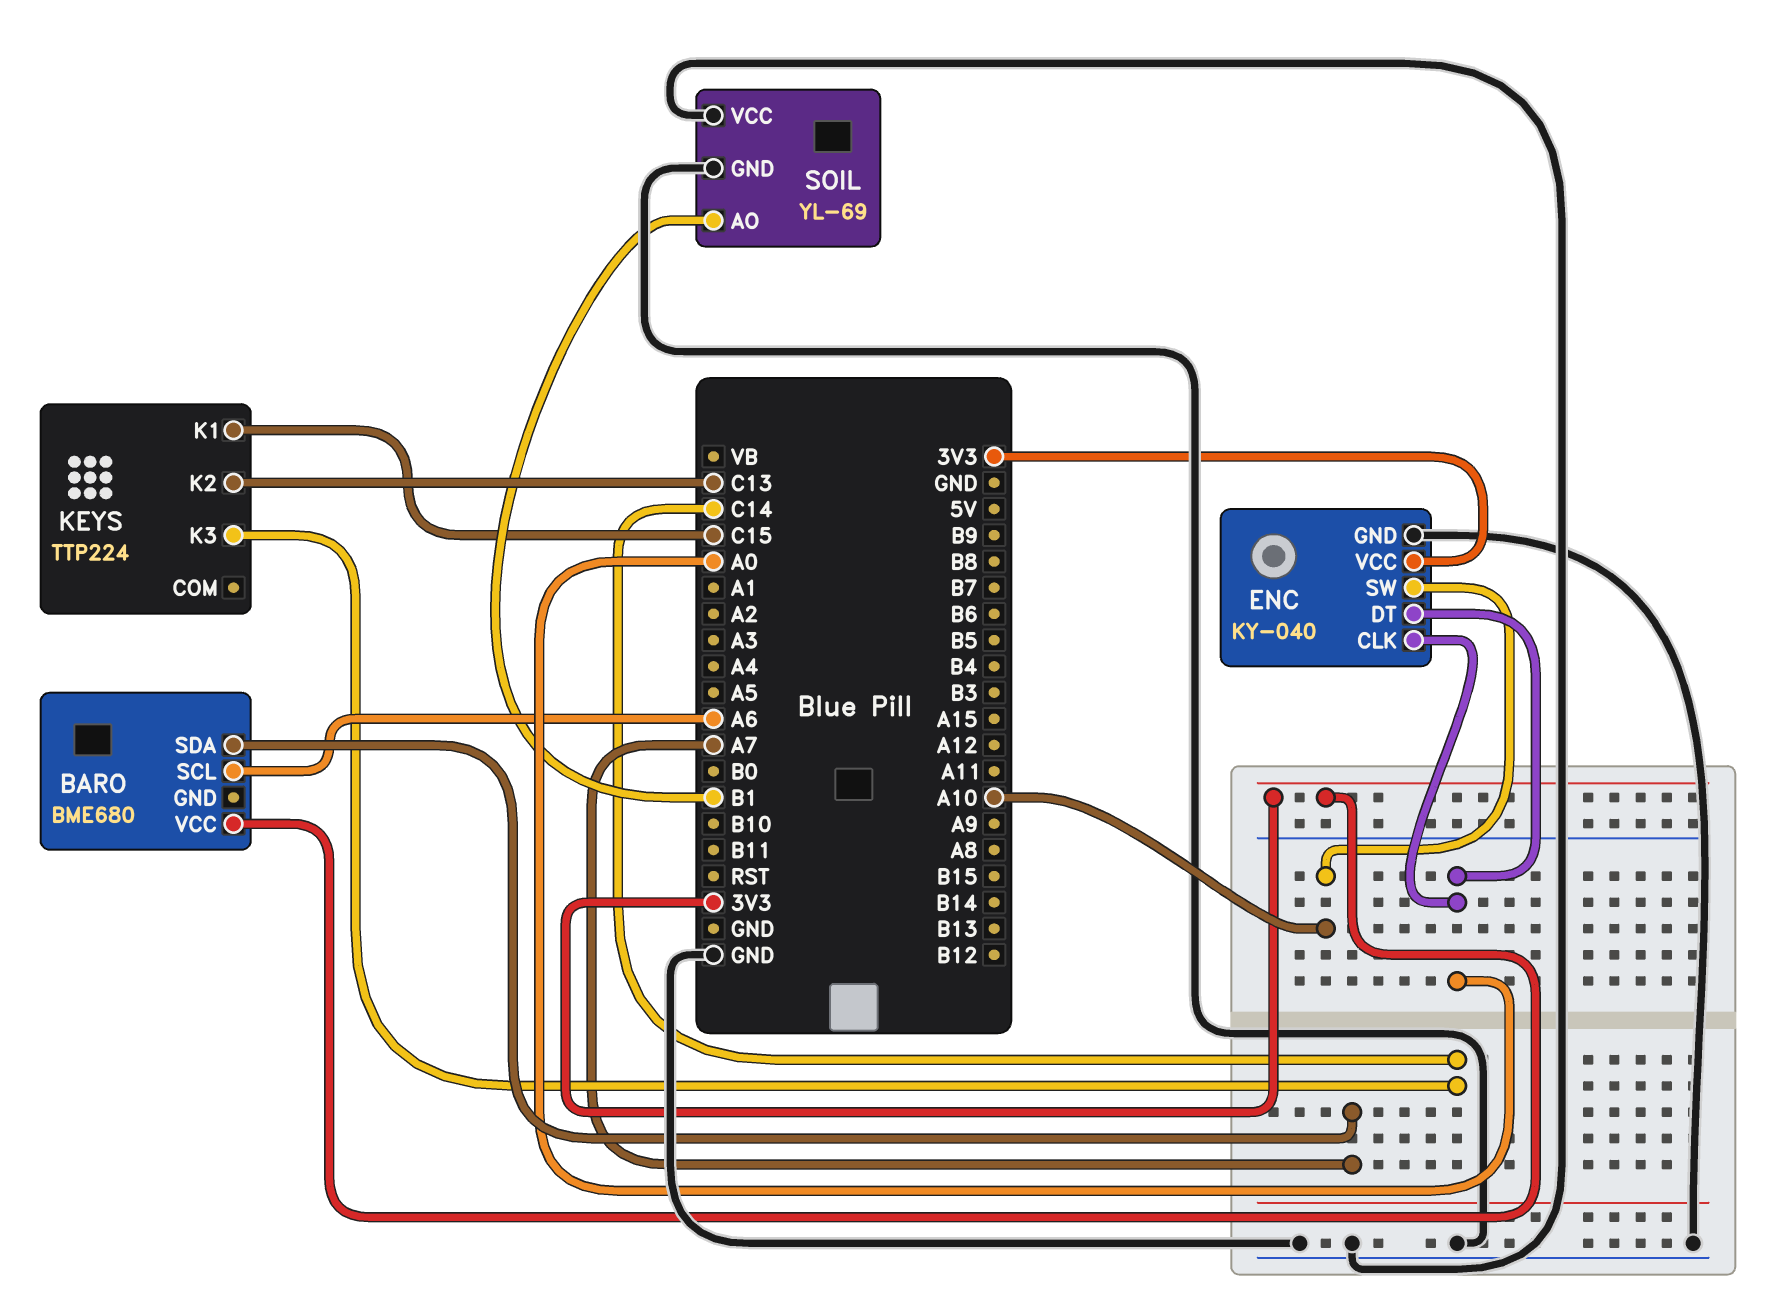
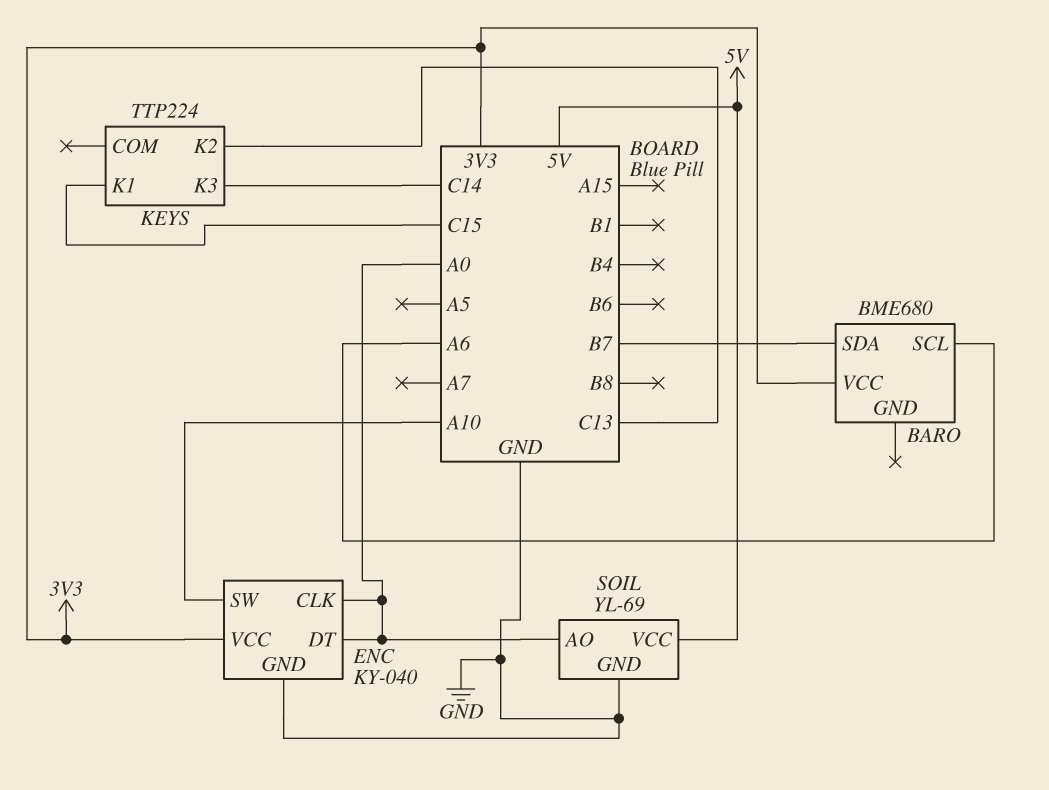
BARO pin SDA: A7 -> B7
SOIL pin AO: B1 -> A0
SOIL pin VCC: GND -> 5V

